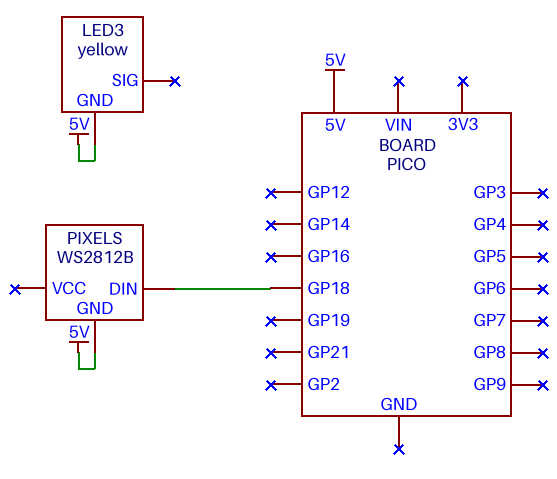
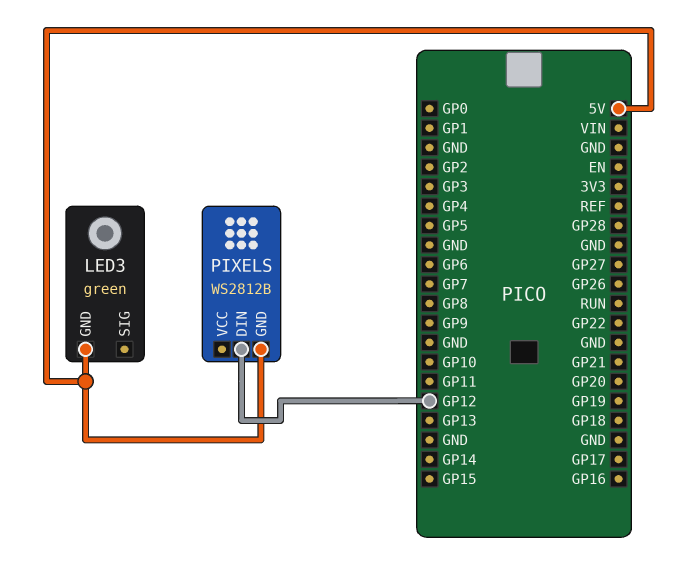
LED3: yellow -> green
PIXELS pin DIN: GP18 -> GP12

